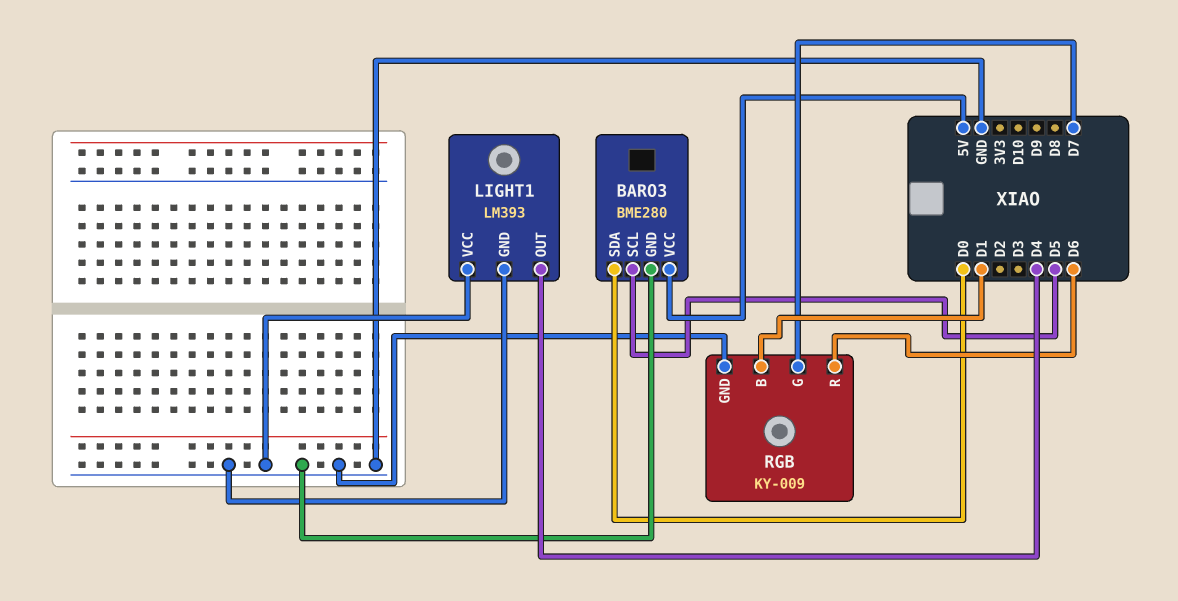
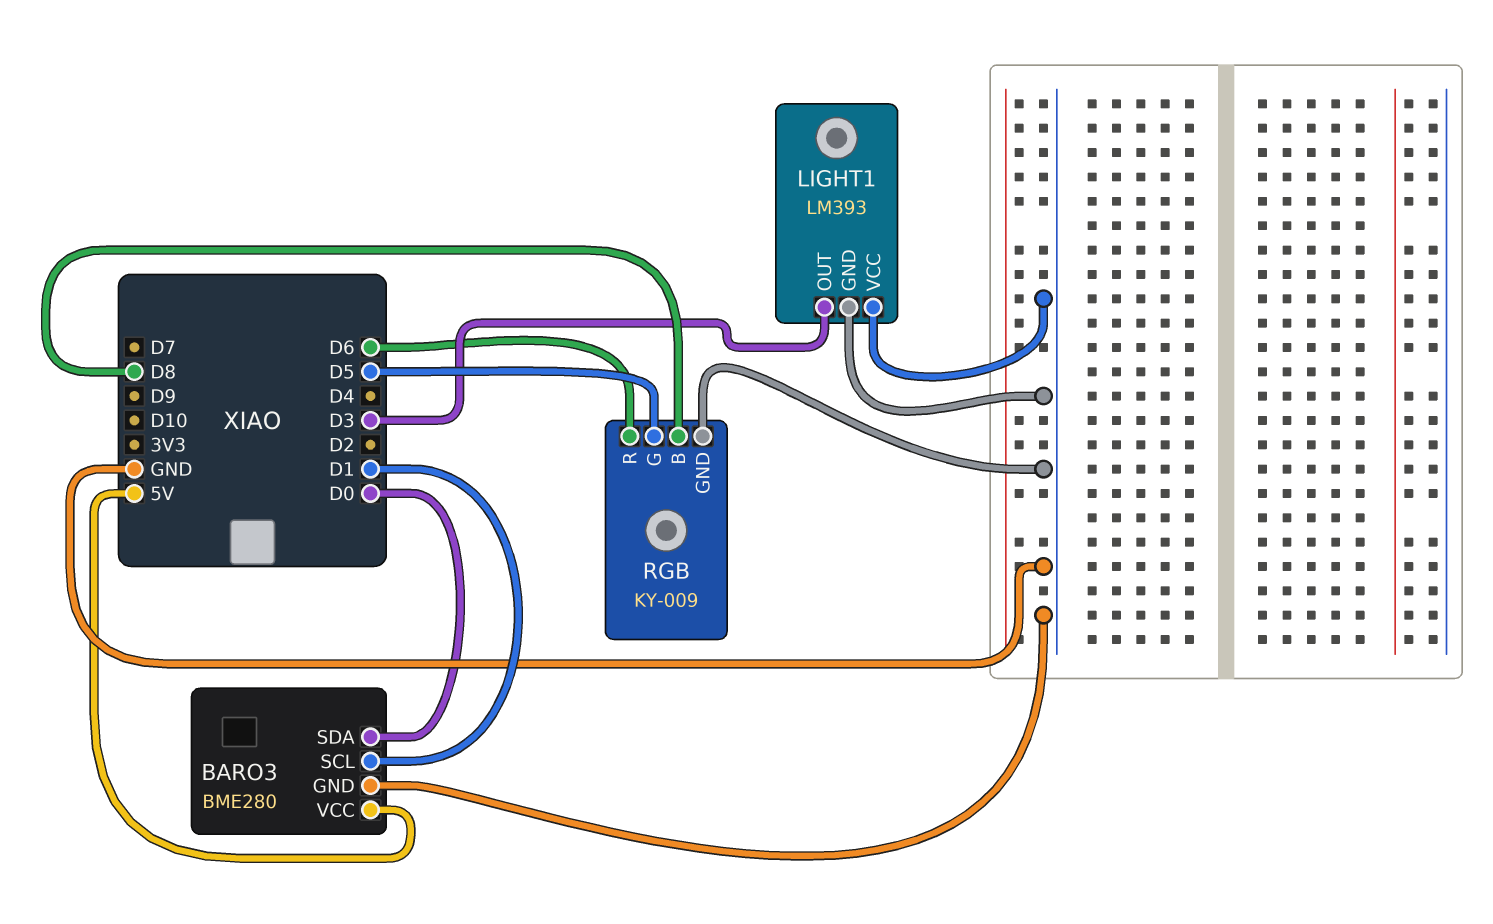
BARO3 pin SCL: D5 -> D1
LIGHT1 pin OUT: D4 -> D3
RGB pin B: D1 -> D8
RGB pin G: D7 -> D5

